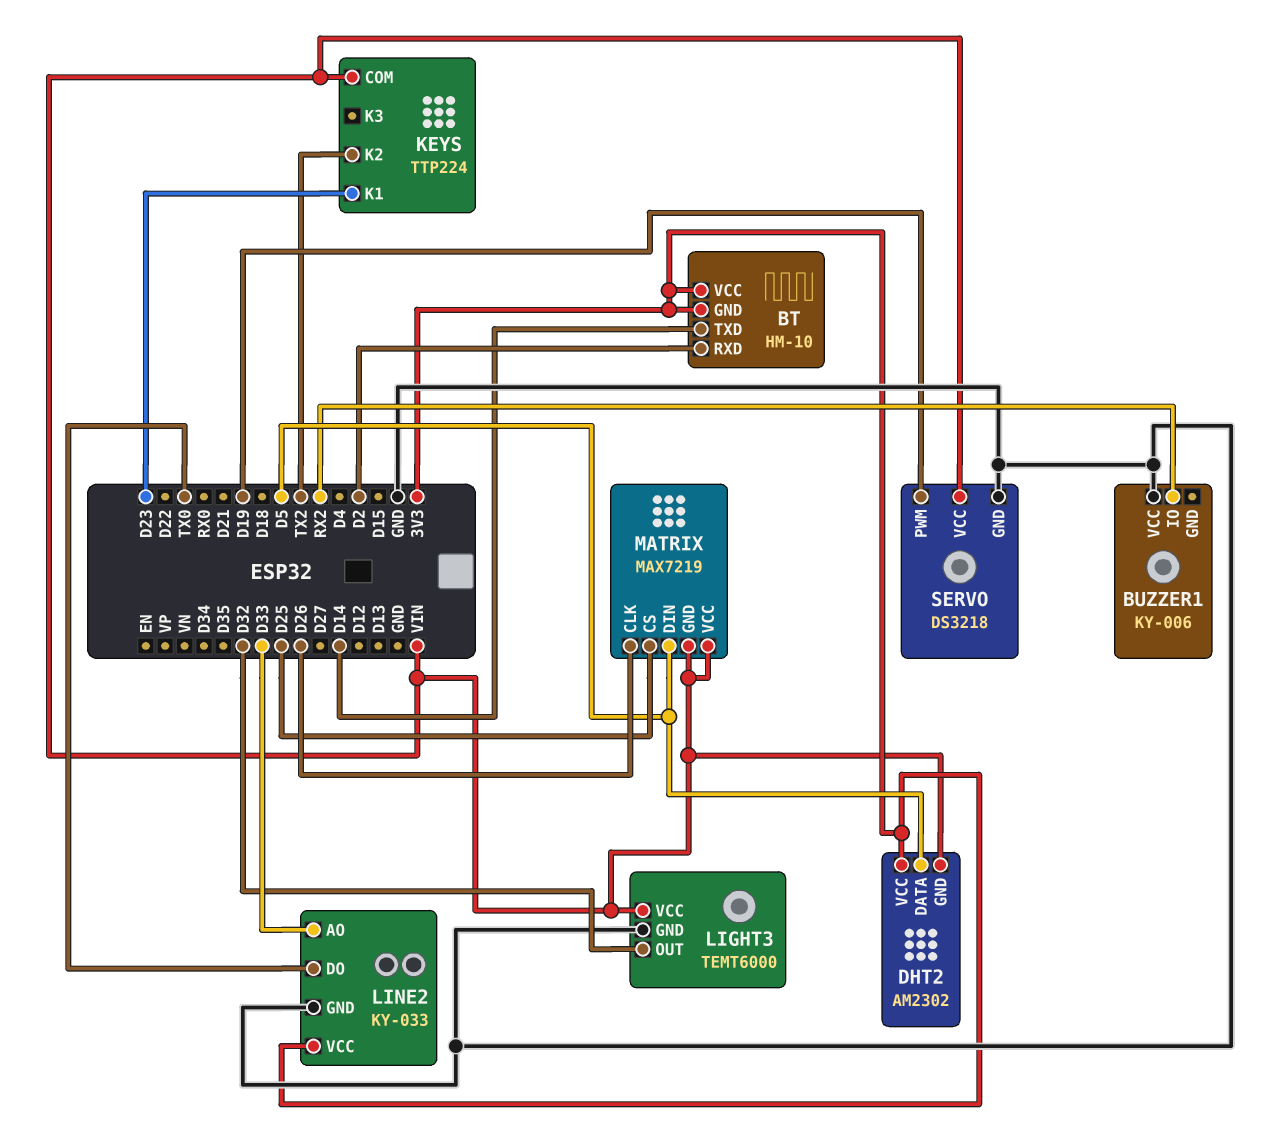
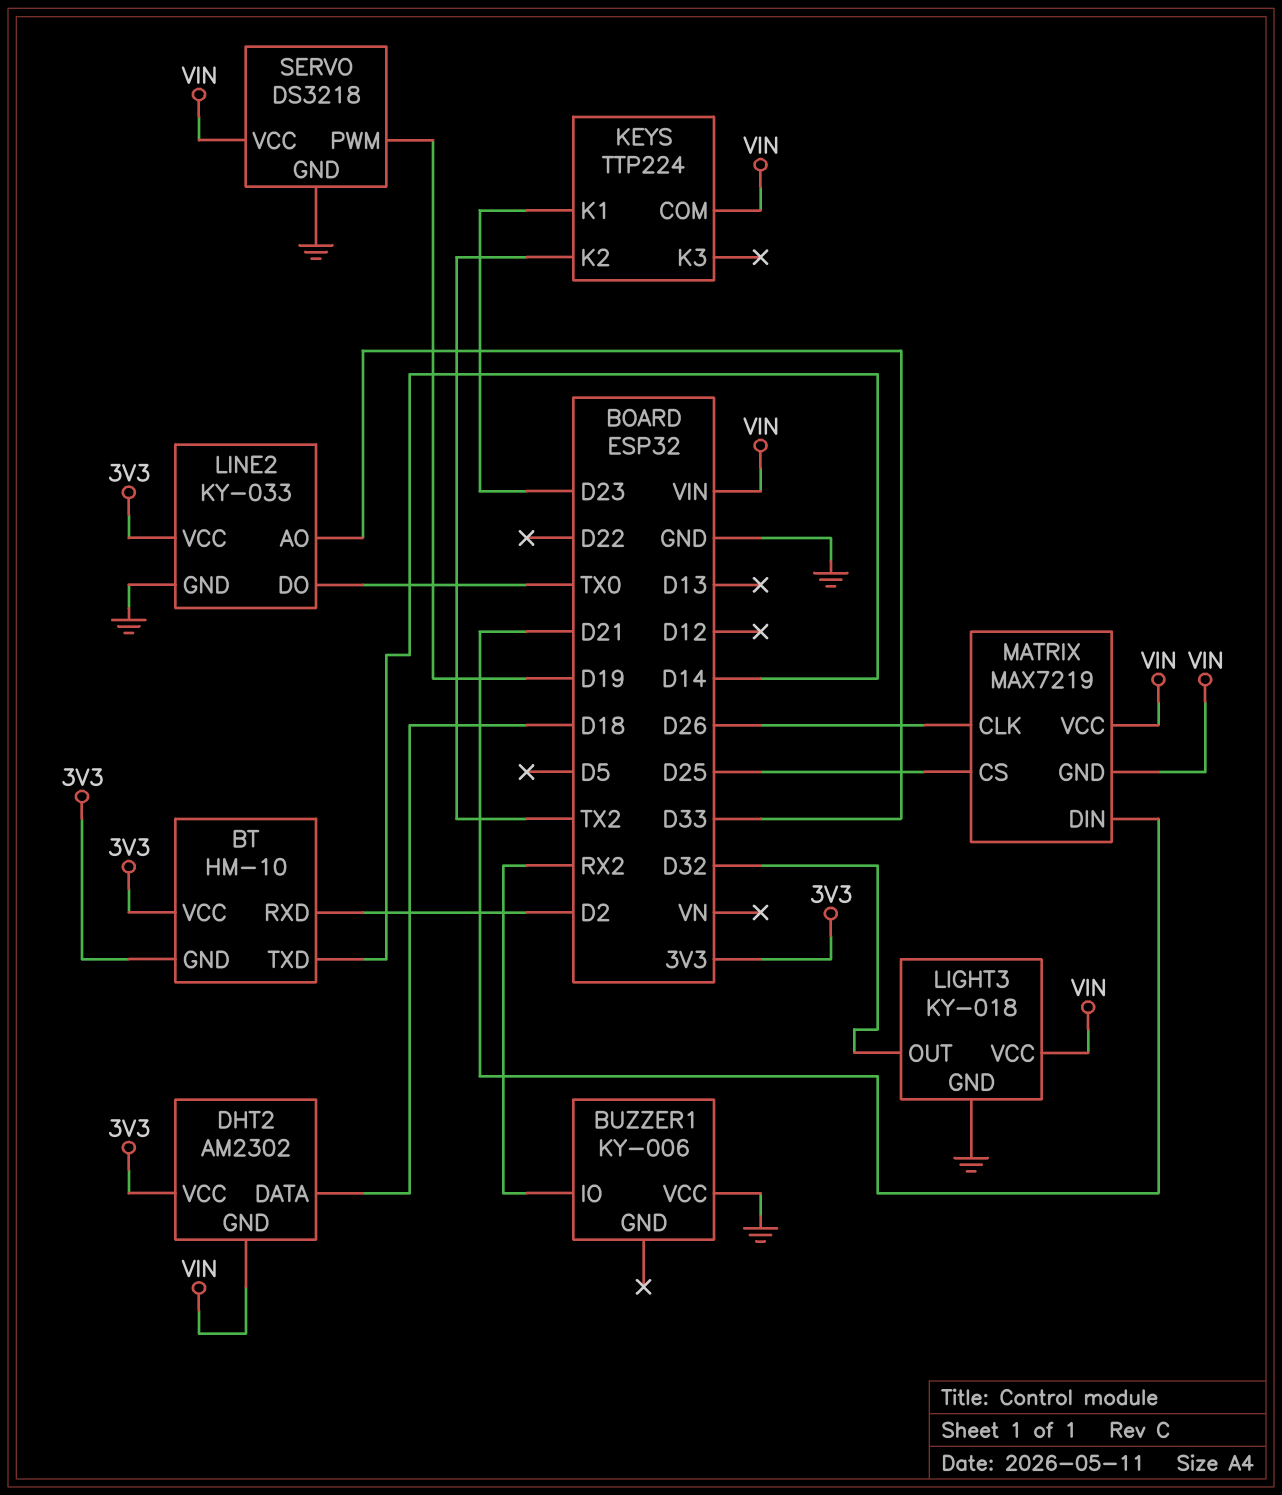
DHT2 pin DATA: D5 -> D18
LIGHT3: TEMT6000 -> KY-018
MATRIX pin DIN: D5 -> D21

